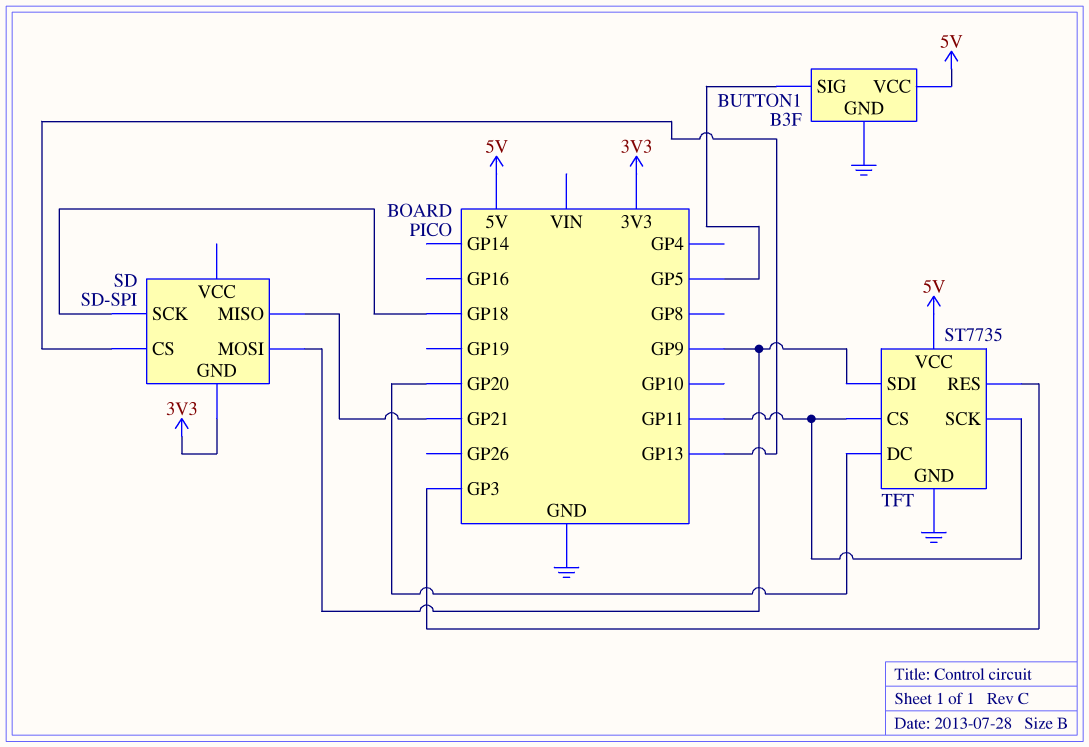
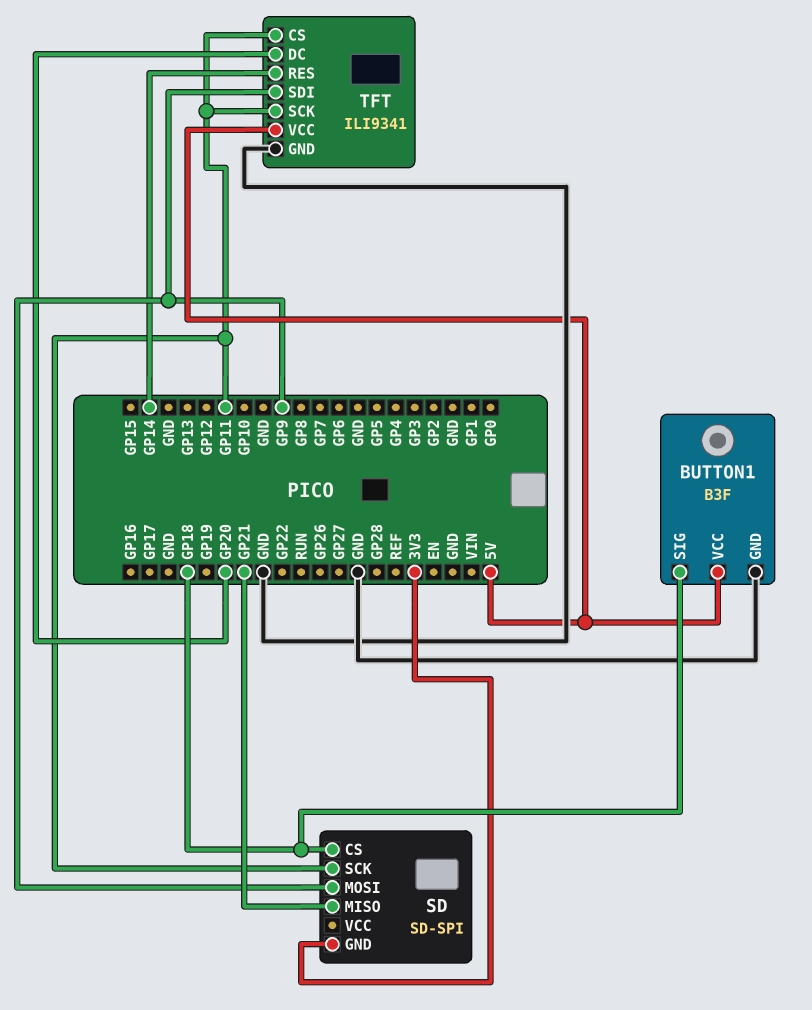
BUTTON1 pin SIG: GP5 -> GP18
SD pin CS: GP13 -> GP18
SD pin SCK: GP18 -> GP11
TFT: ST7735 -> ILI9341
TFT pin RES: GP3 -> GP14

